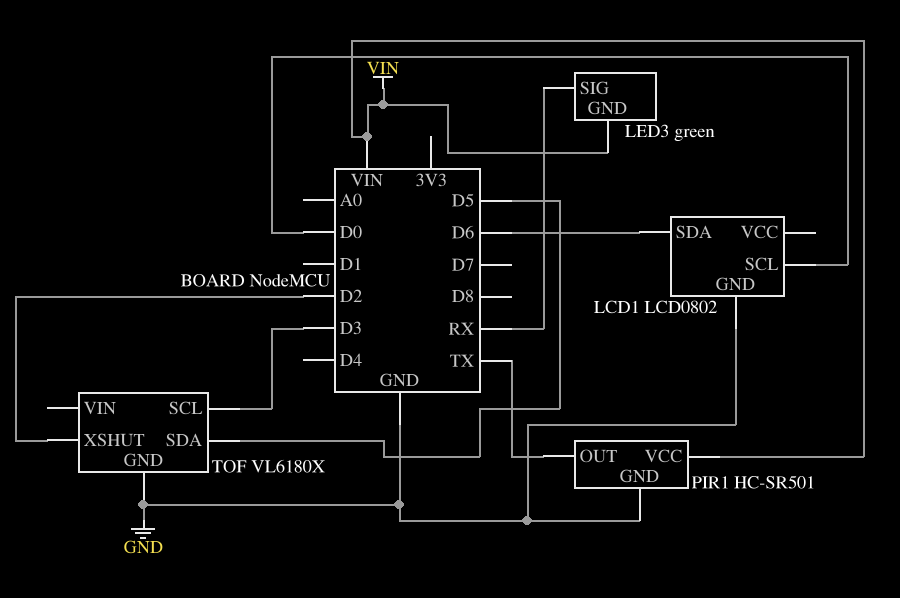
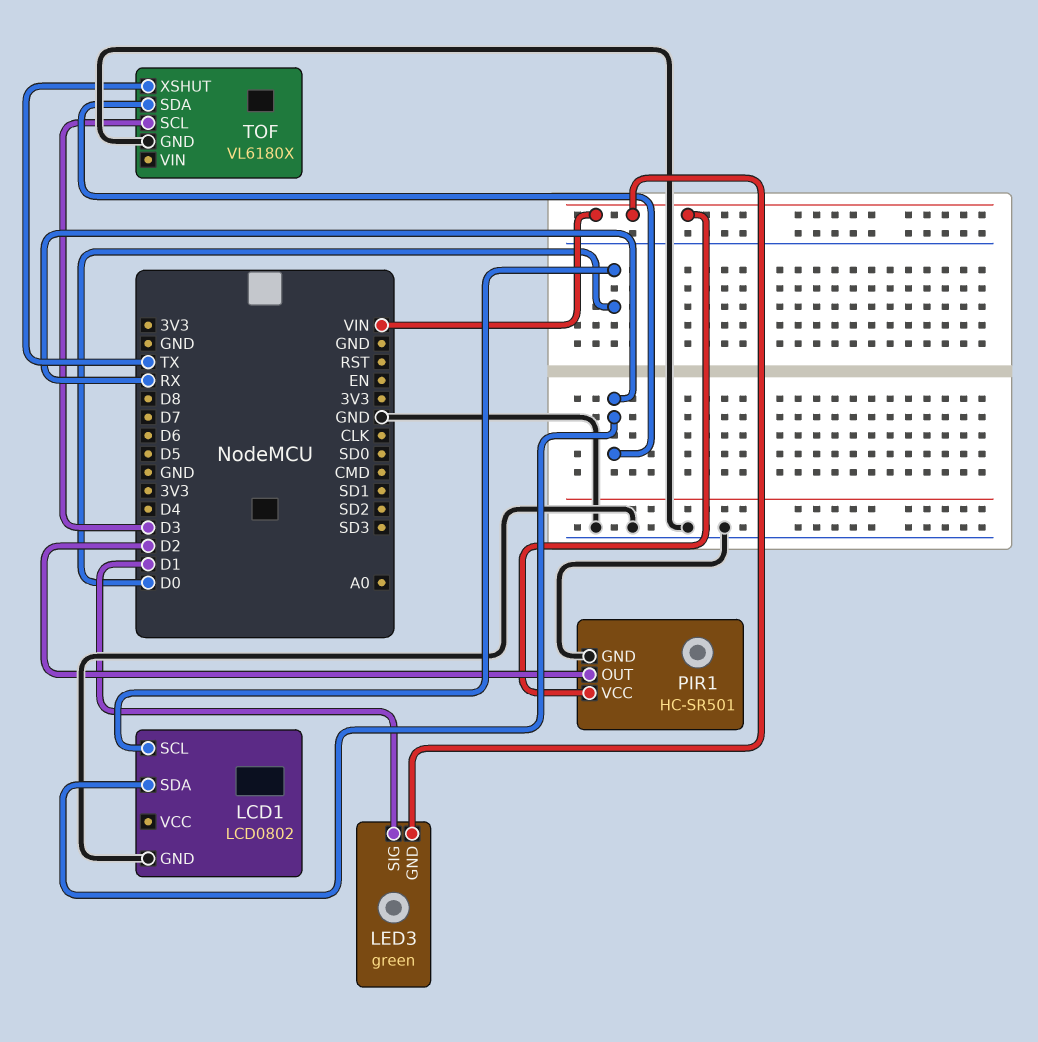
LCD1 pin SDA: D6 -> RX
LED3 pin SIG: RX -> D1
PIR1 pin OUT: TX -> D2
TOF pin SDA: D5 -> RX
TOF pin XSHUT: D2 -> TX

